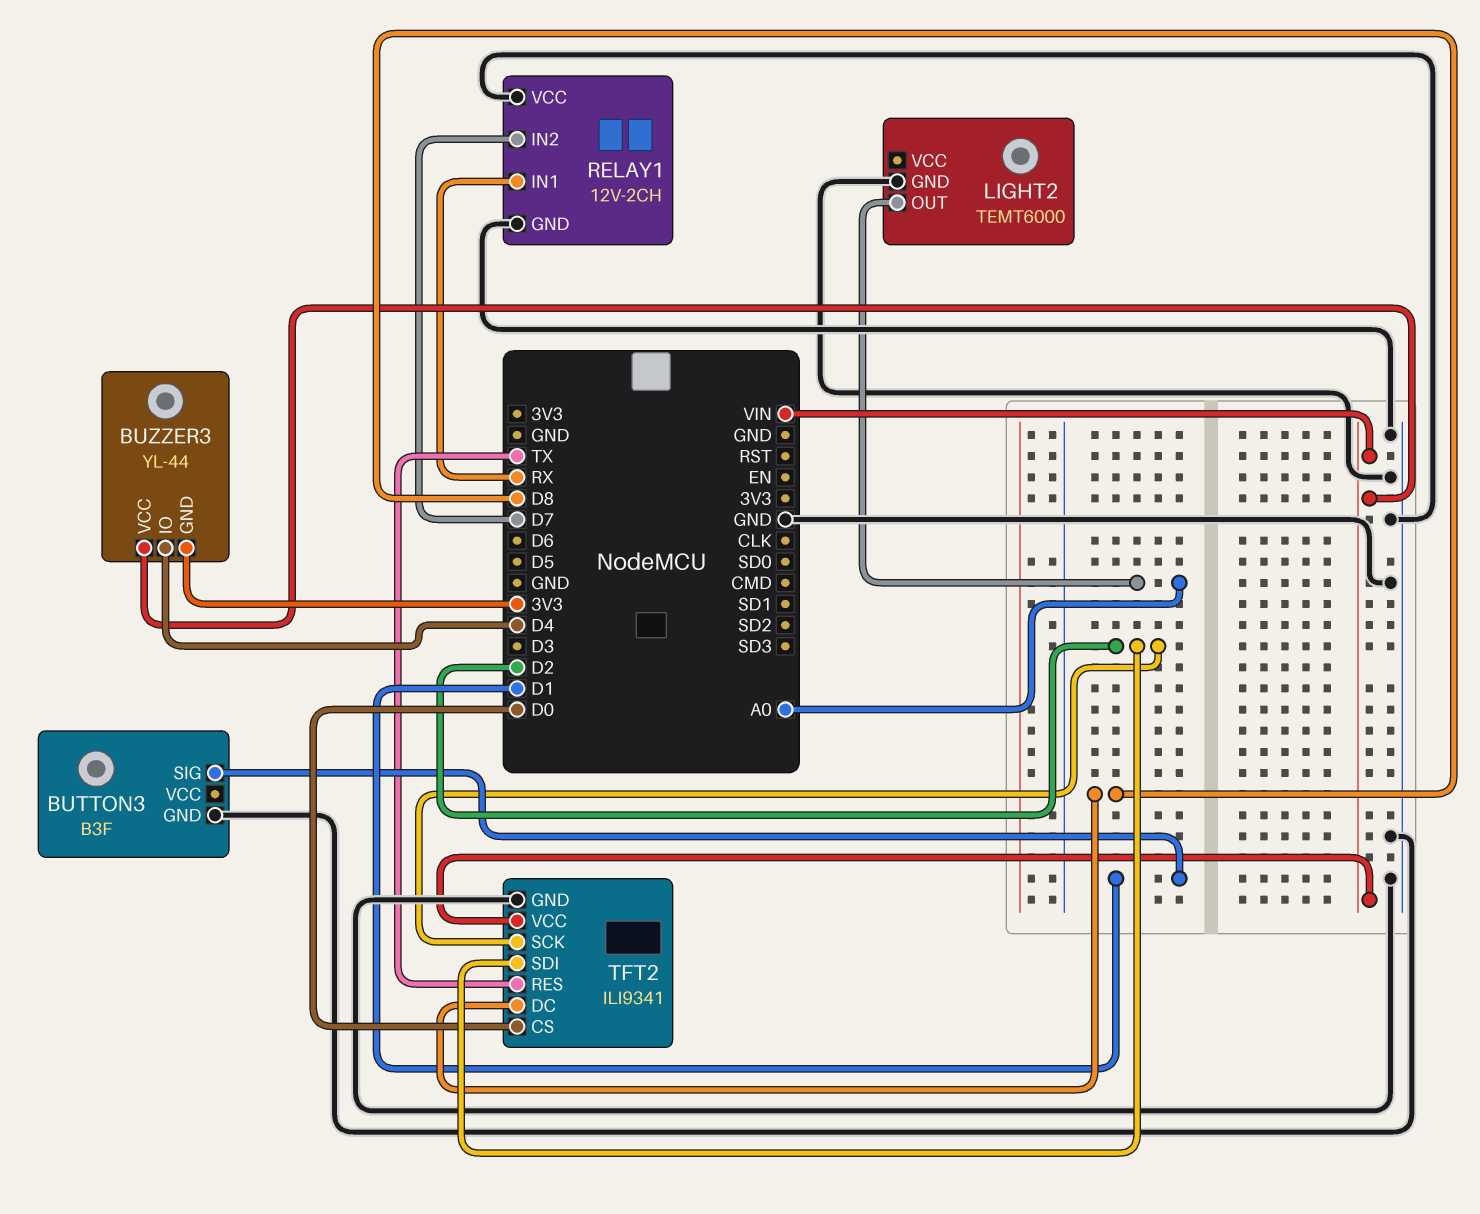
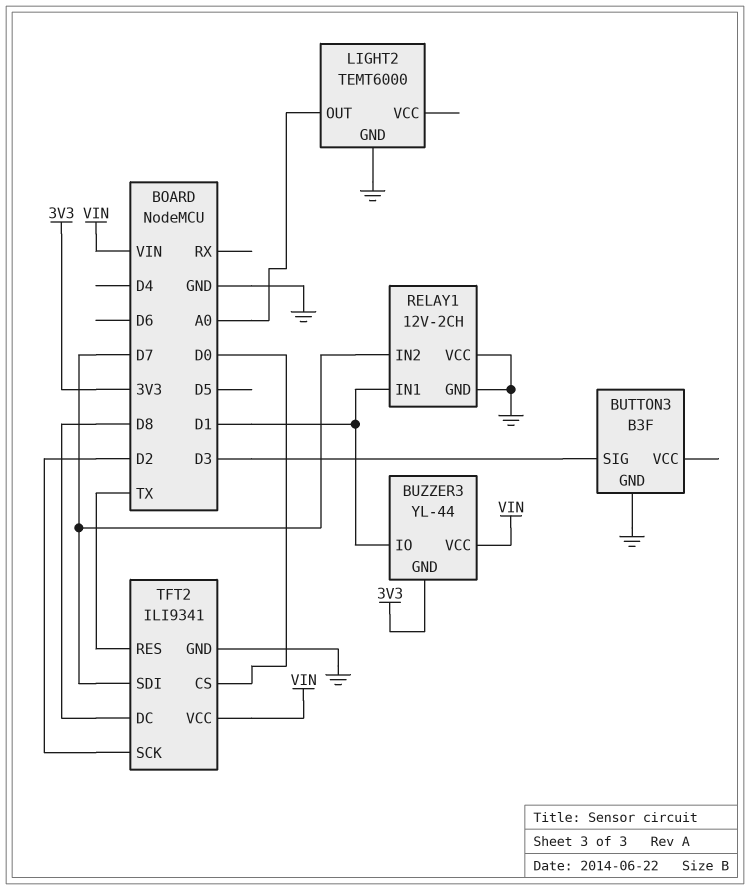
BUTTON3 pin SIG: D1 -> D3
BUZZER3 pin IO: D4 -> D1
RELAY1 pin IN1: RX -> D1
TFT2 pin SDI: D2 -> D7

